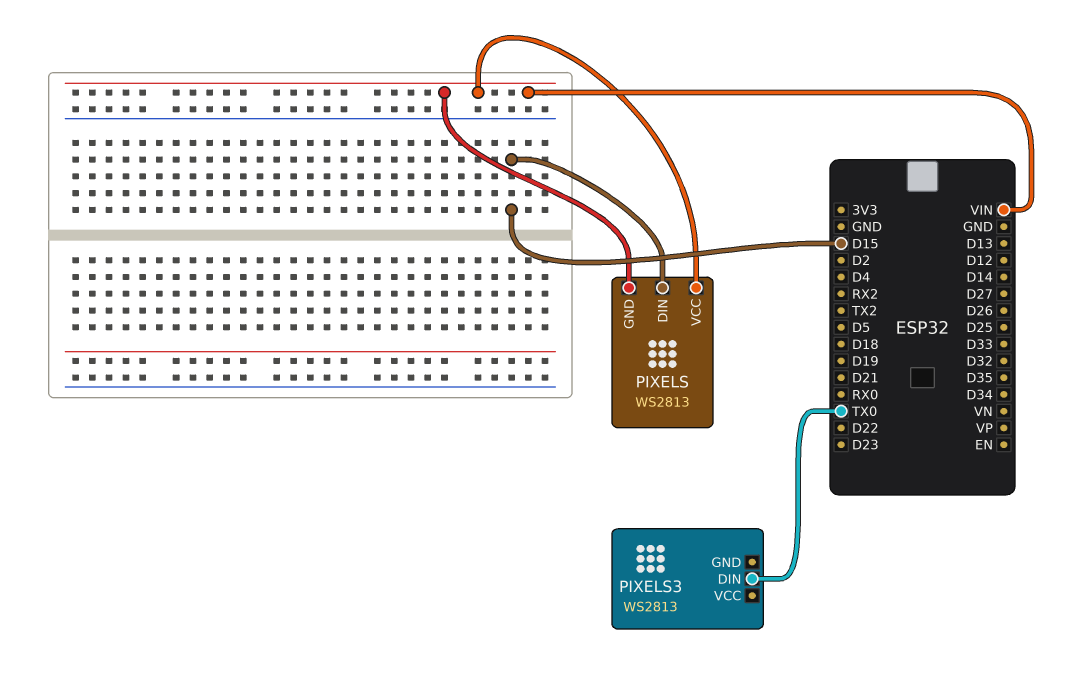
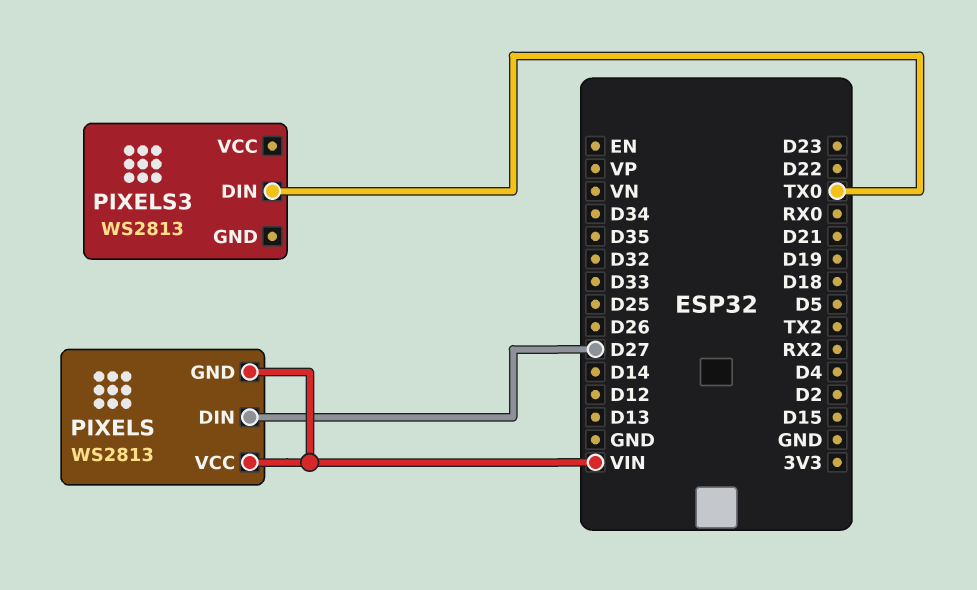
PIXELS pin DIN: D15 -> D27

